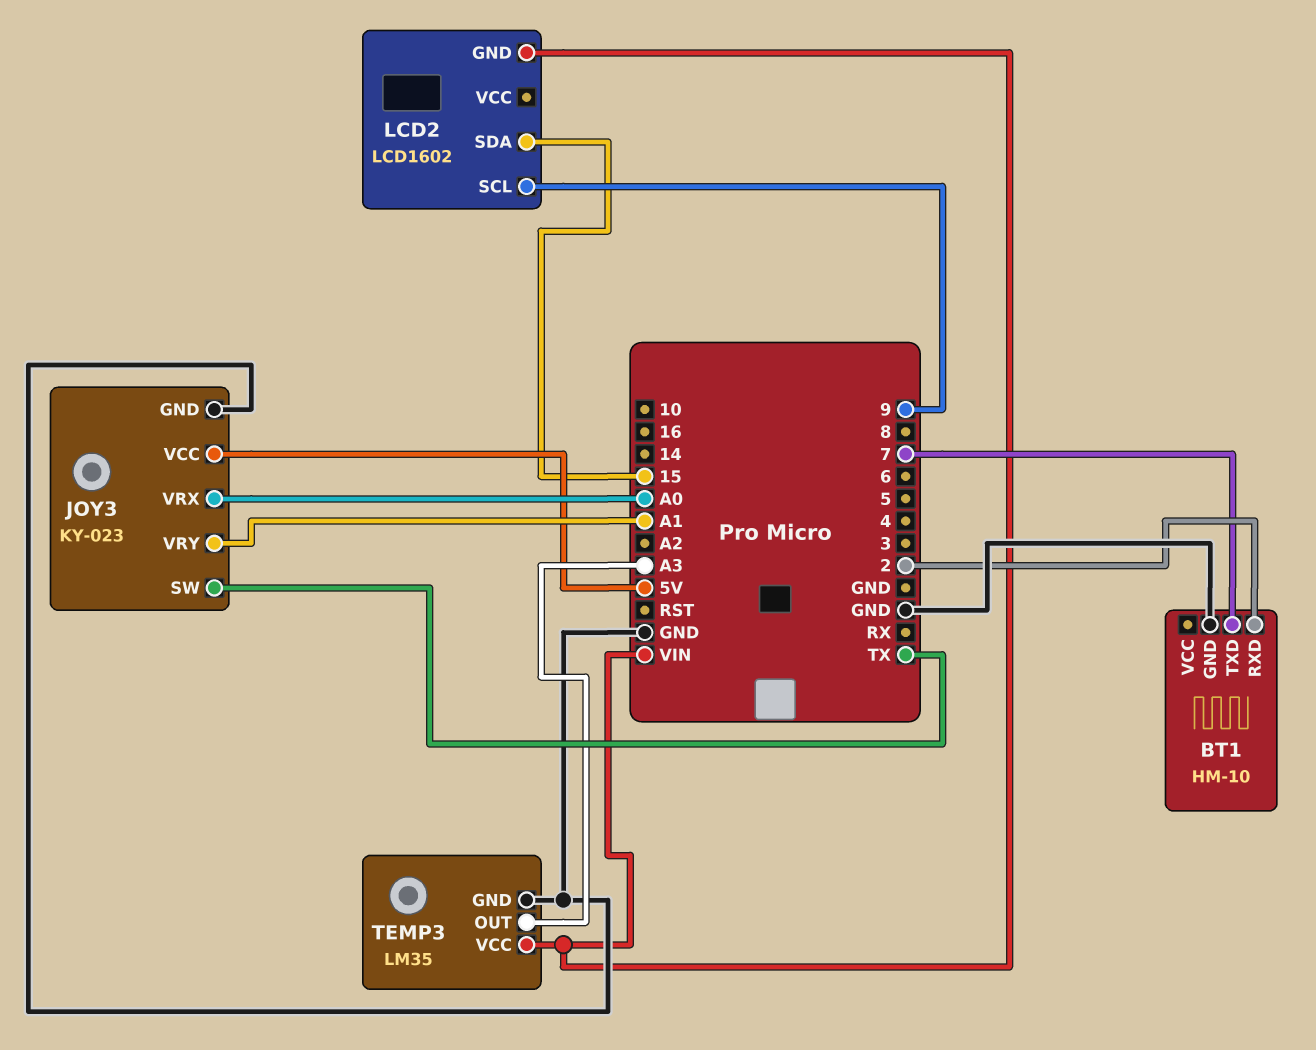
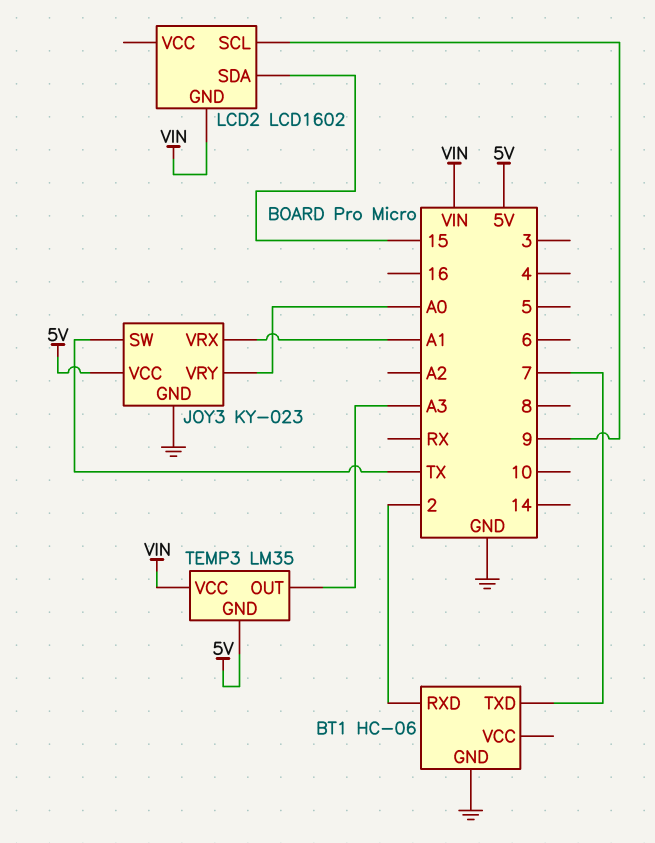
BT1: HM-10 -> HC-06
JOY3 pin VRX: A0 -> A1
JOY3 pin VRY: A1 -> A0
TEMP3 pin GND: GND -> 5V

